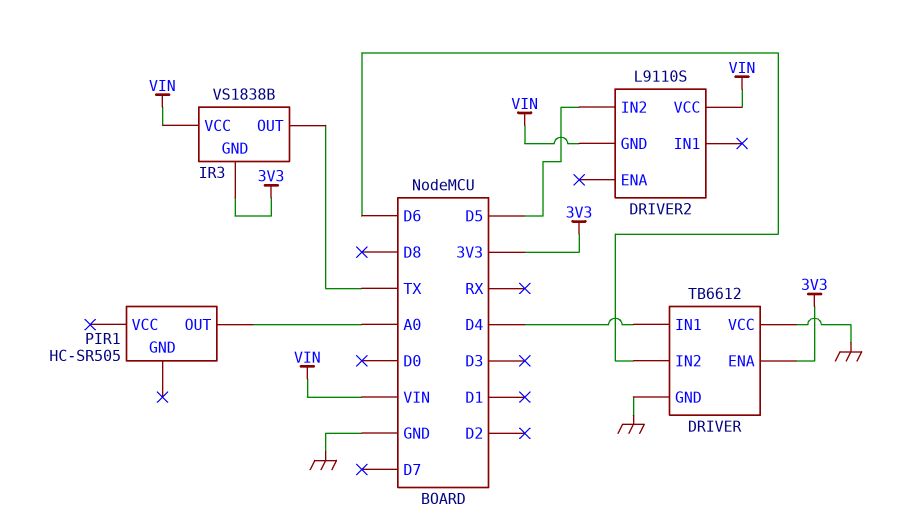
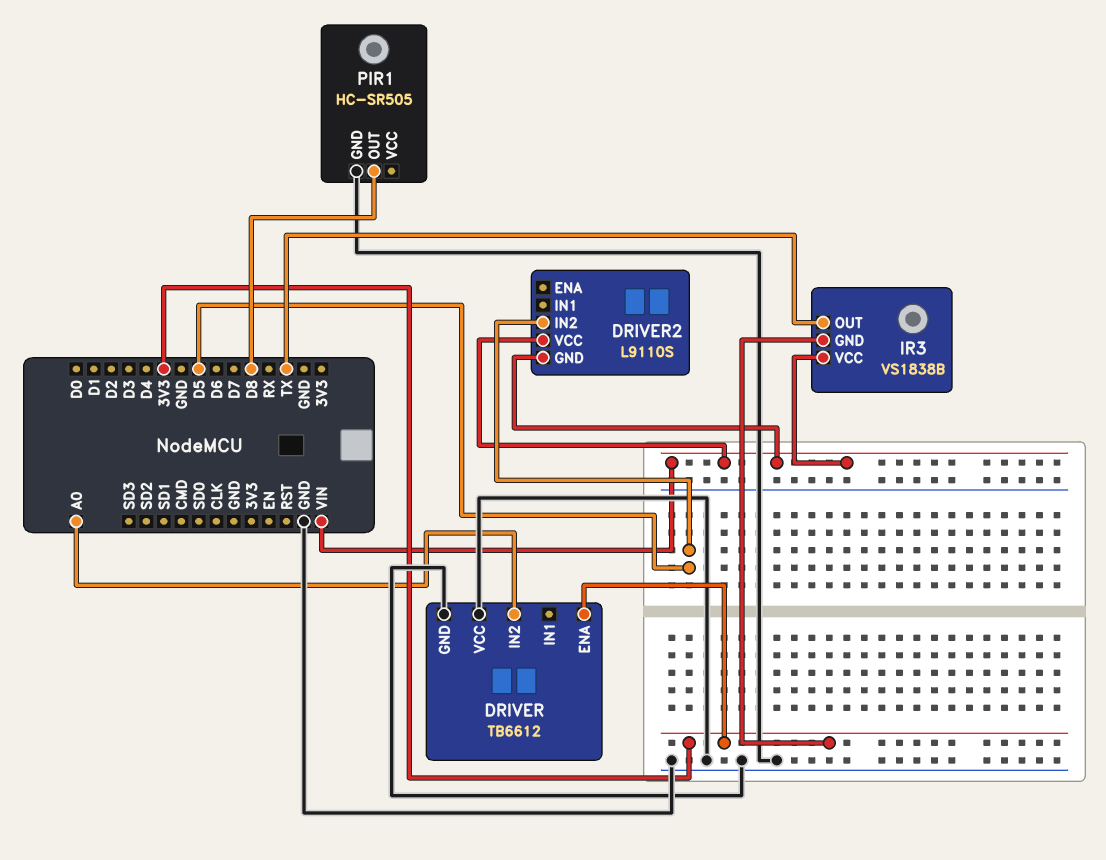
DRIVER pin IN1: D4 -> none
DRIVER pin IN2: D6 -> A0
PIR1 pin GND: none -> GND
PIR1 pin OUT: A0 -> D8

